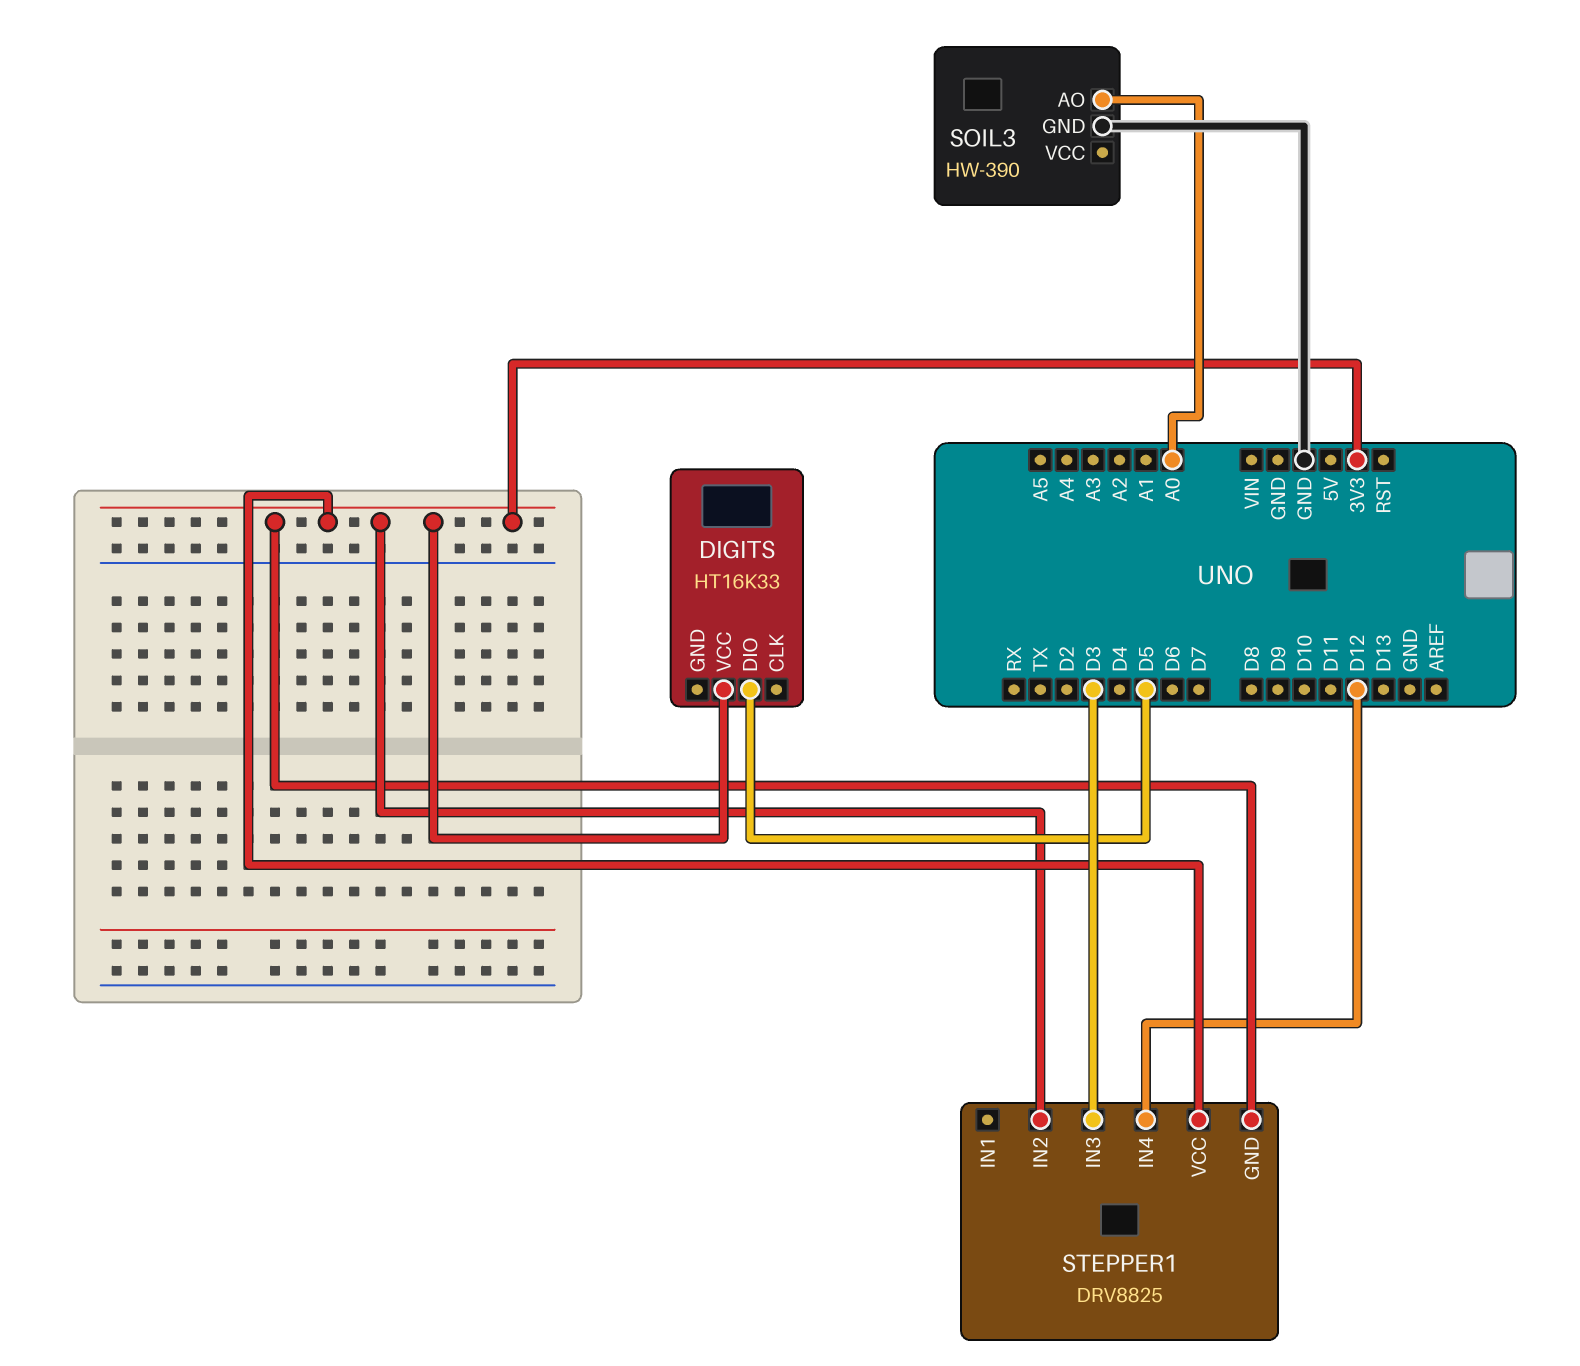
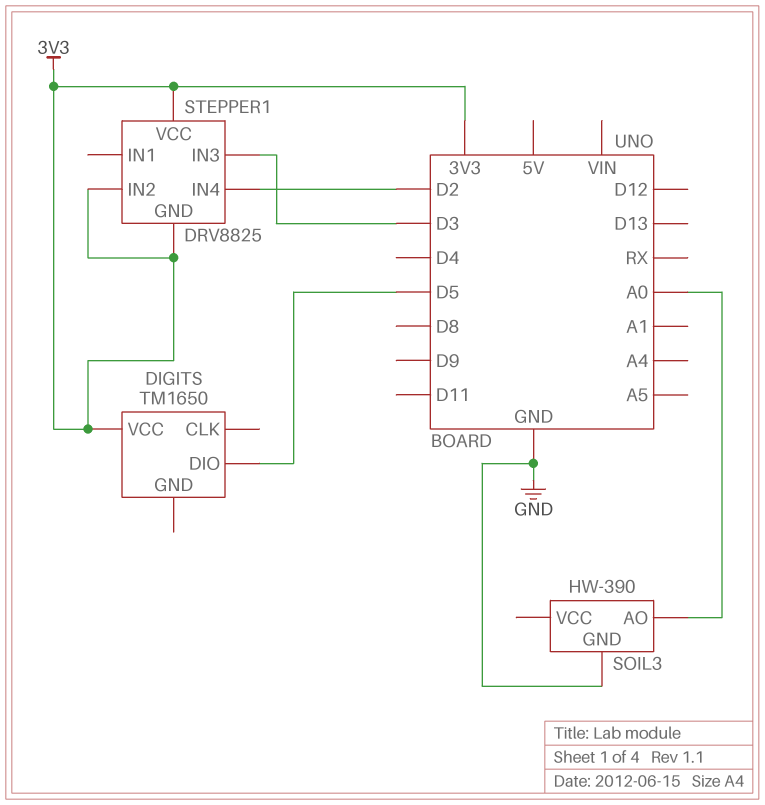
DIGITS: HT16K33 -> TM1650
STEPPER1 pin IN4: D12 -> D2

